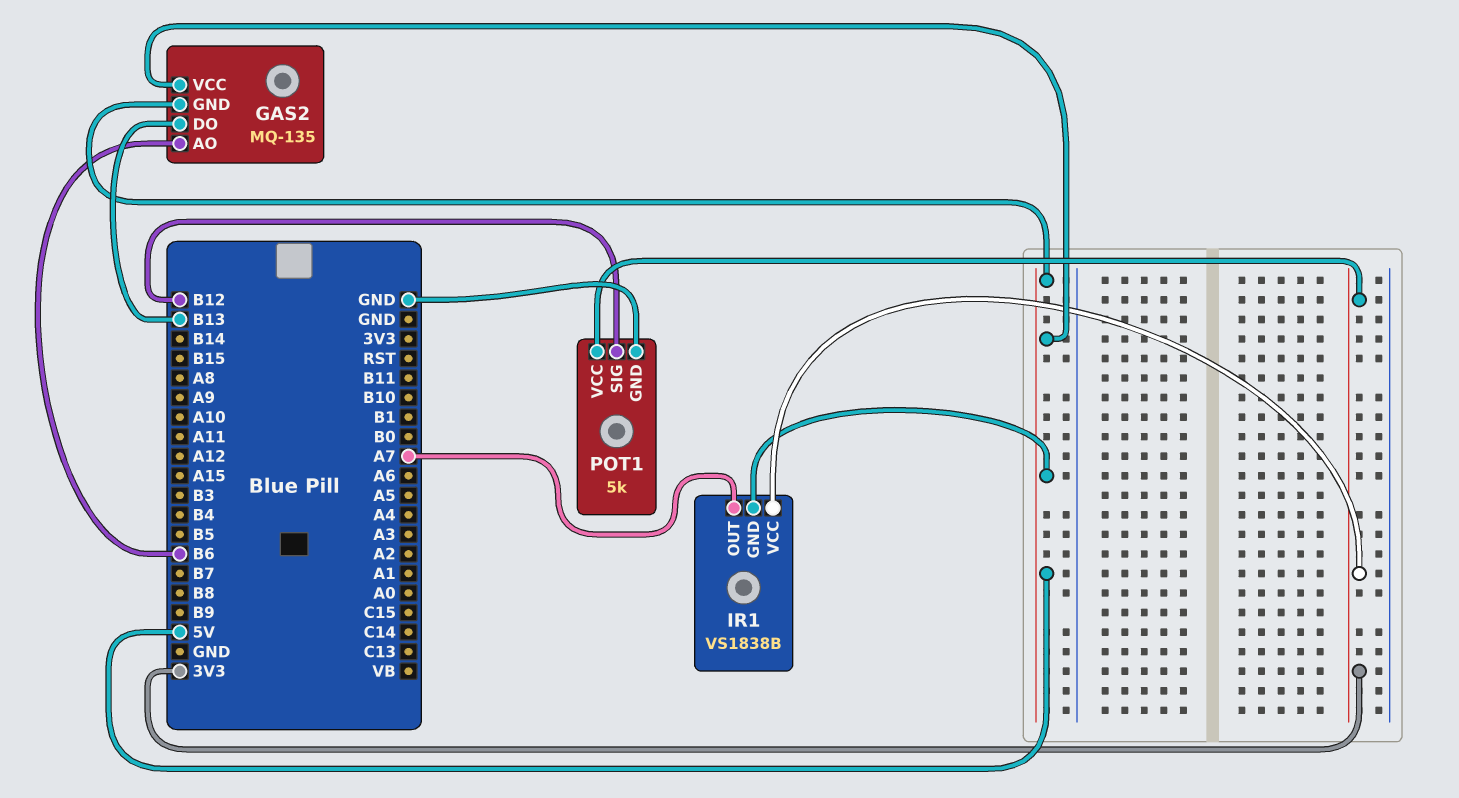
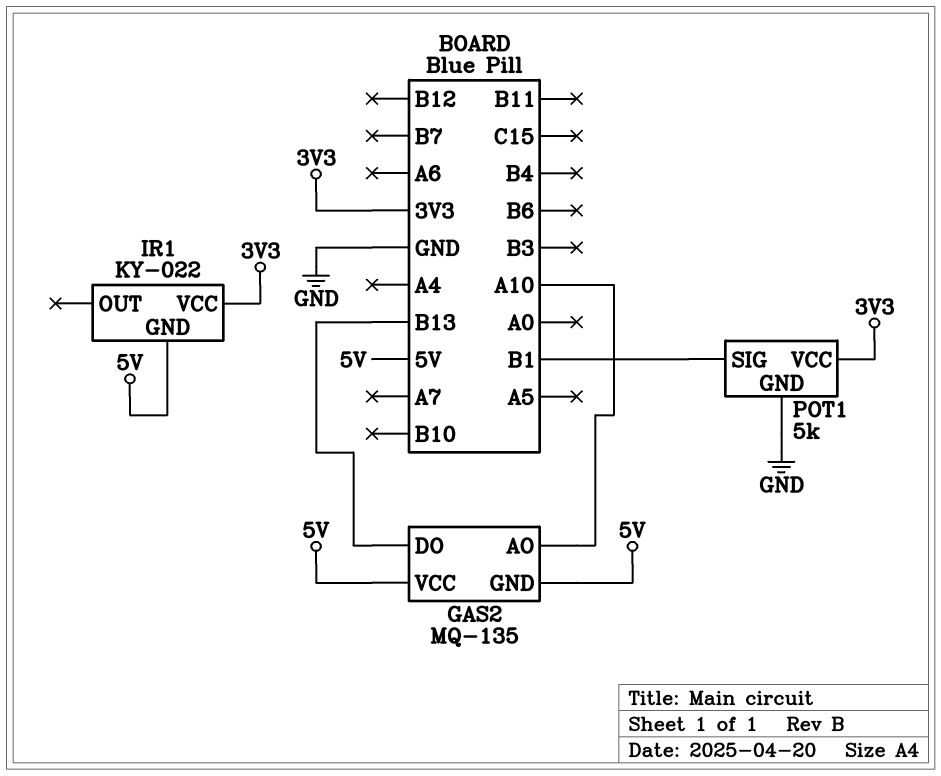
GAS2 pin AO: B6 -> A10
IR1: VS1838B -> KY-022
IR1 pin OUT: A7 -> none
POT1 pin SIG: B12 -> B1

